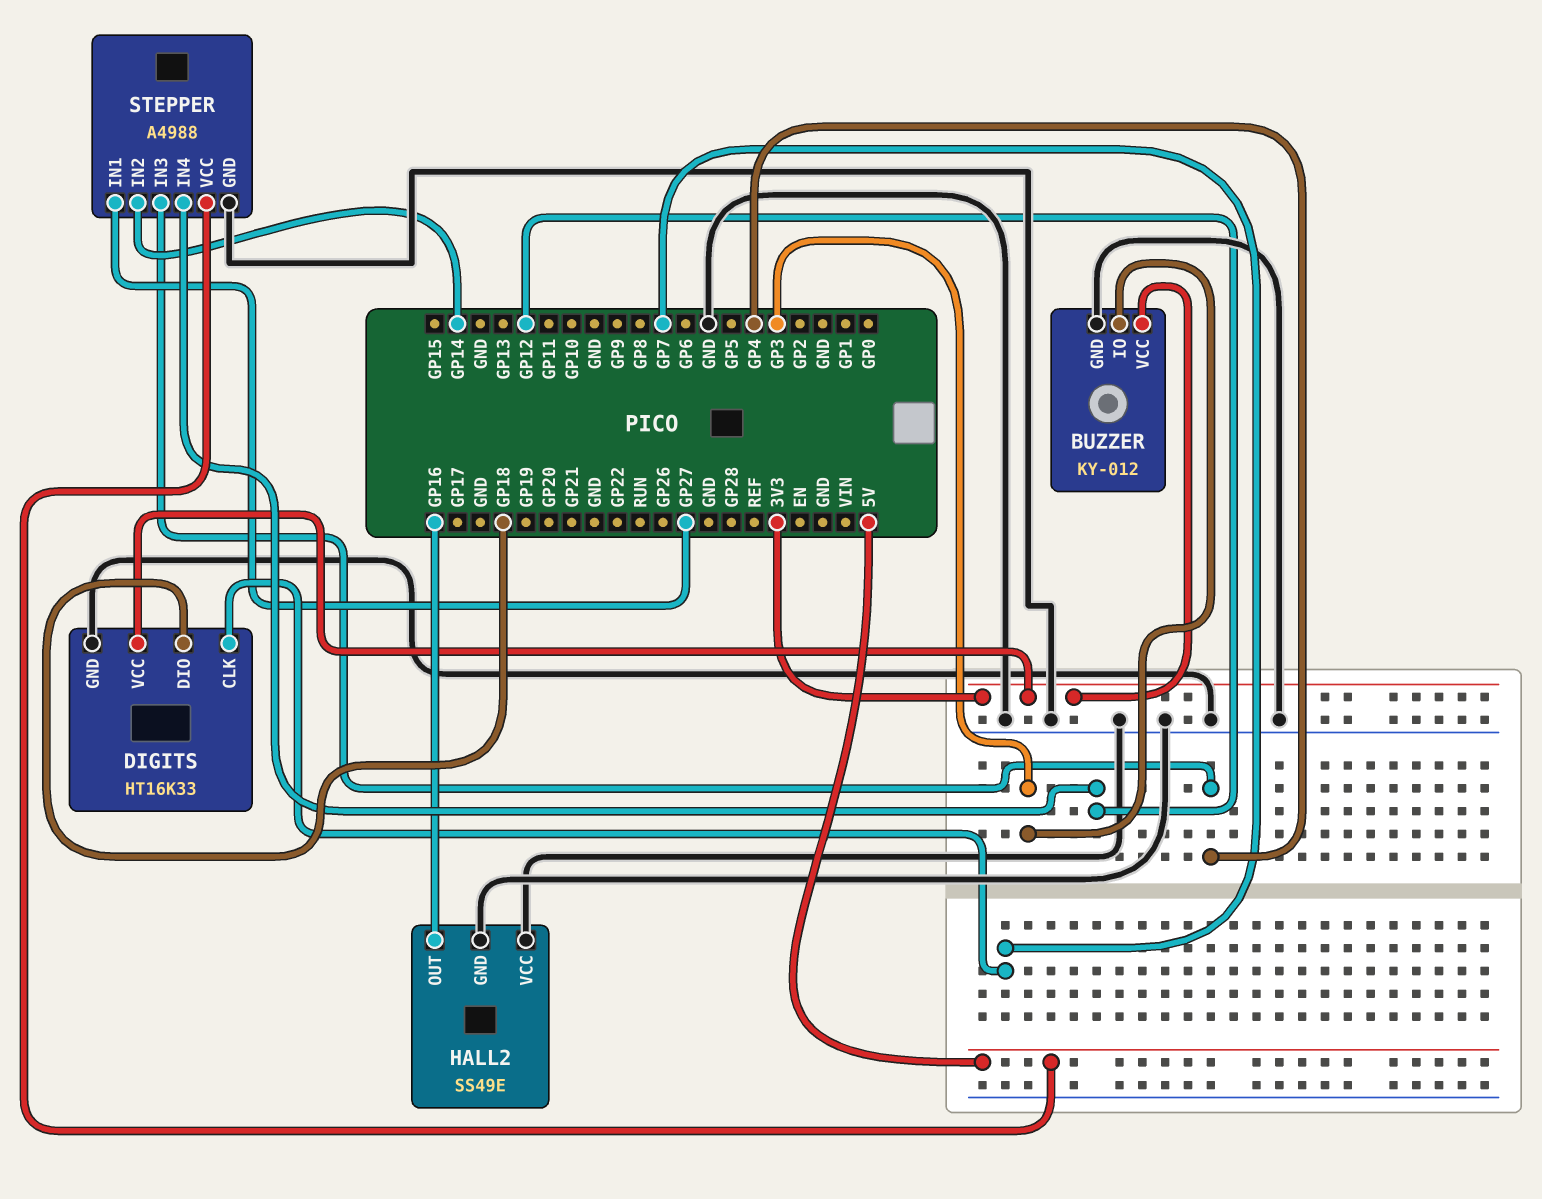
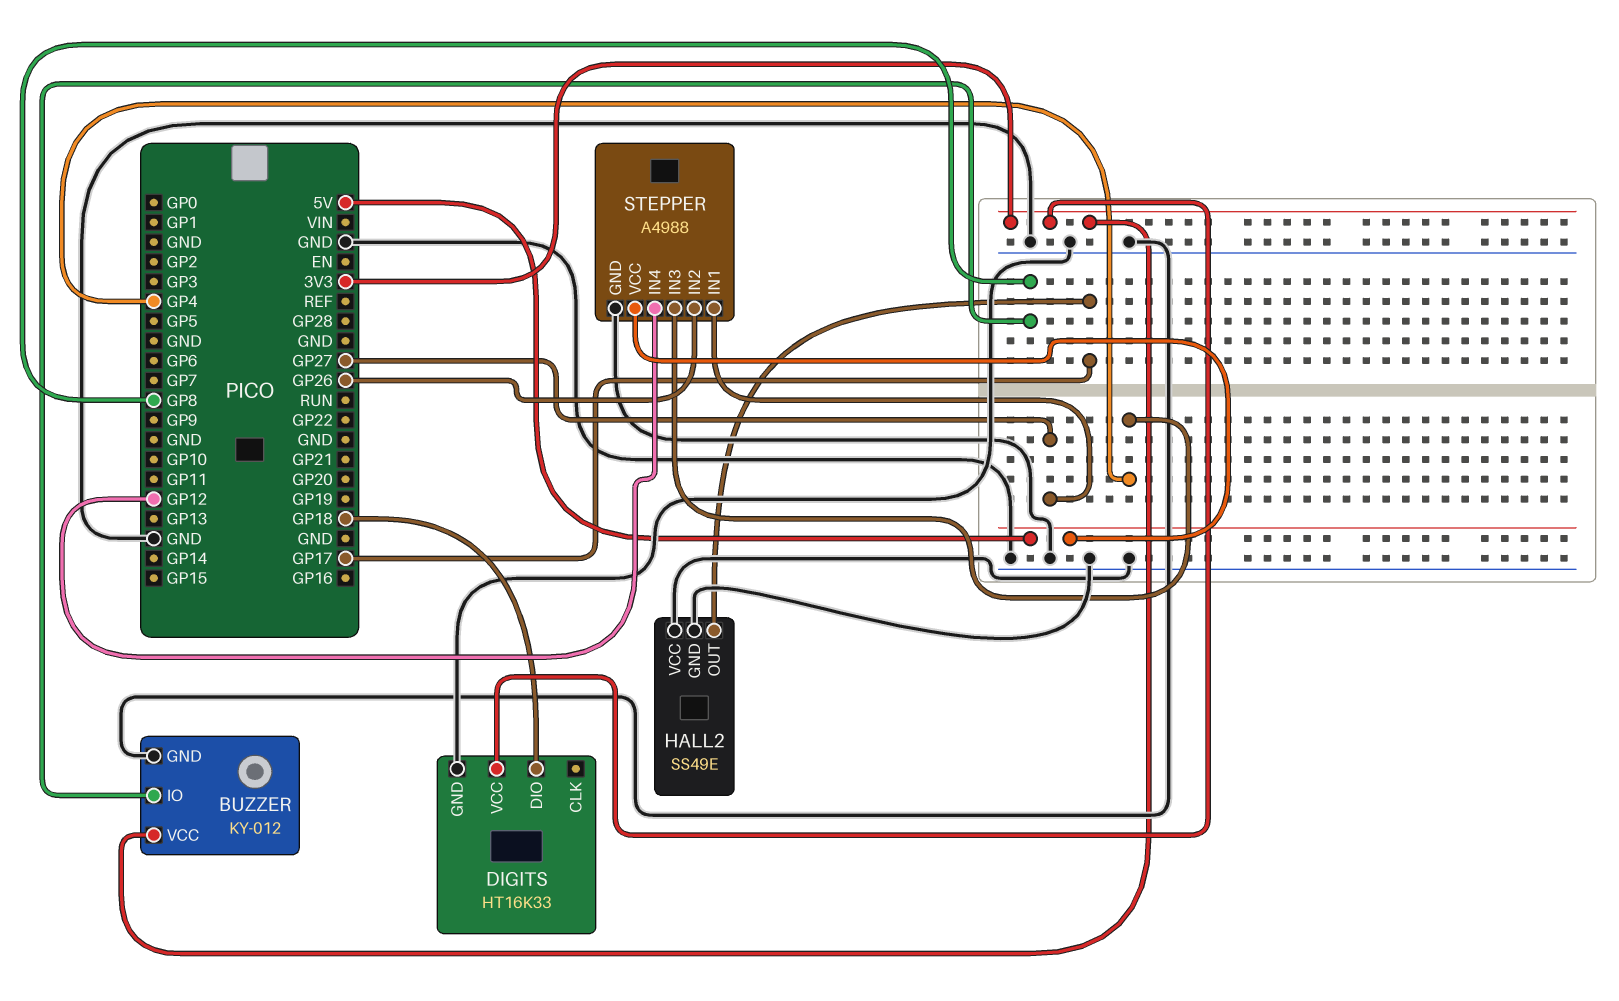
BUZZER pin IO: GP3 -> GP8
DIGITS pin CLK: GP7 -> none
HALL2 pin OUT: GP16 -> GP17
STEPPER pin IN2: GP14 -> GP26

